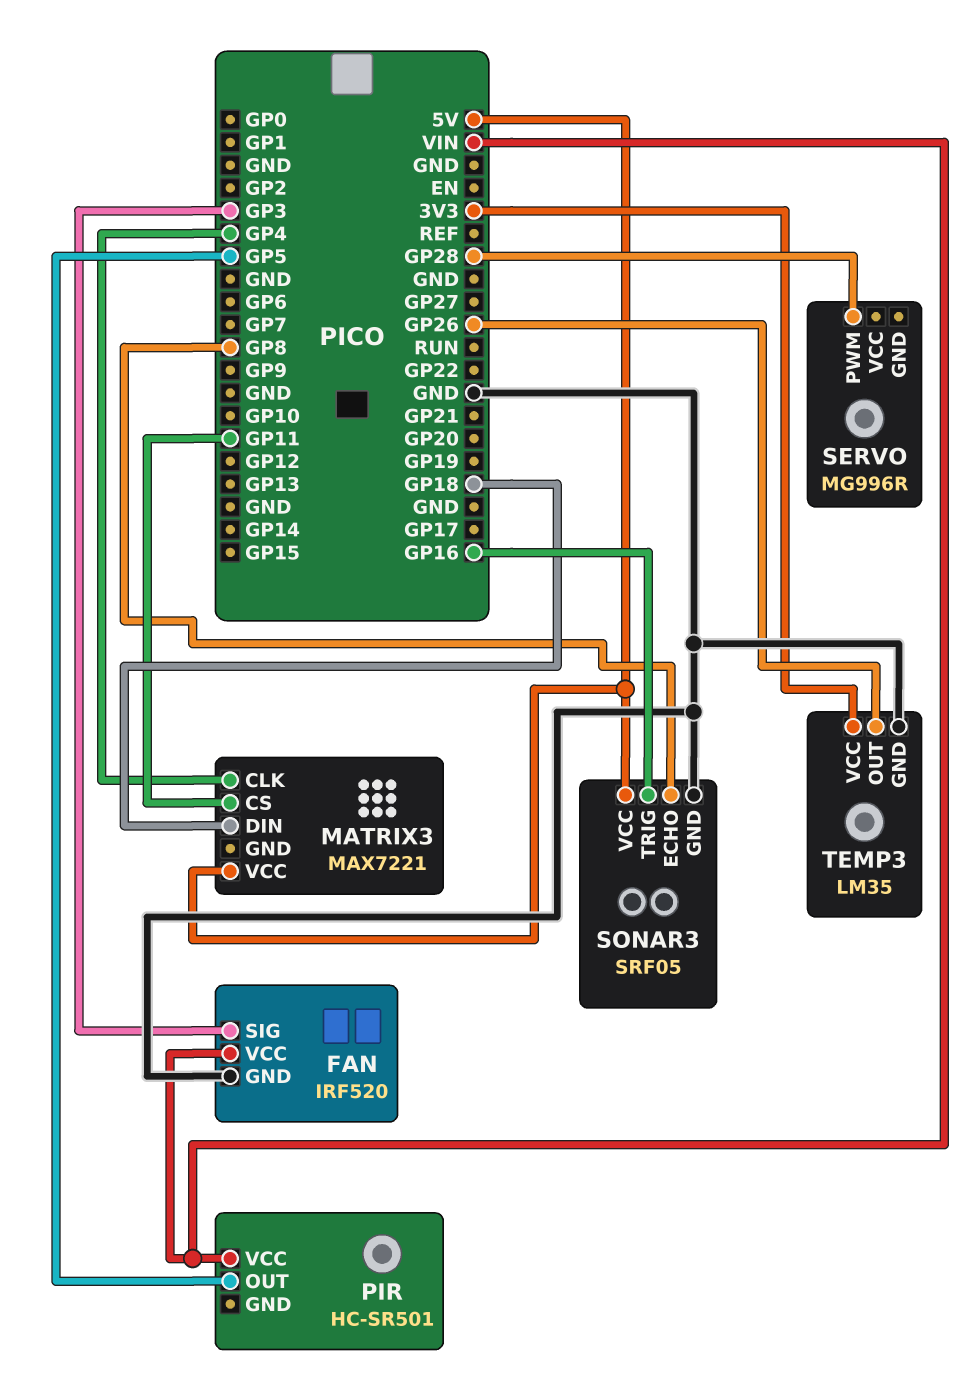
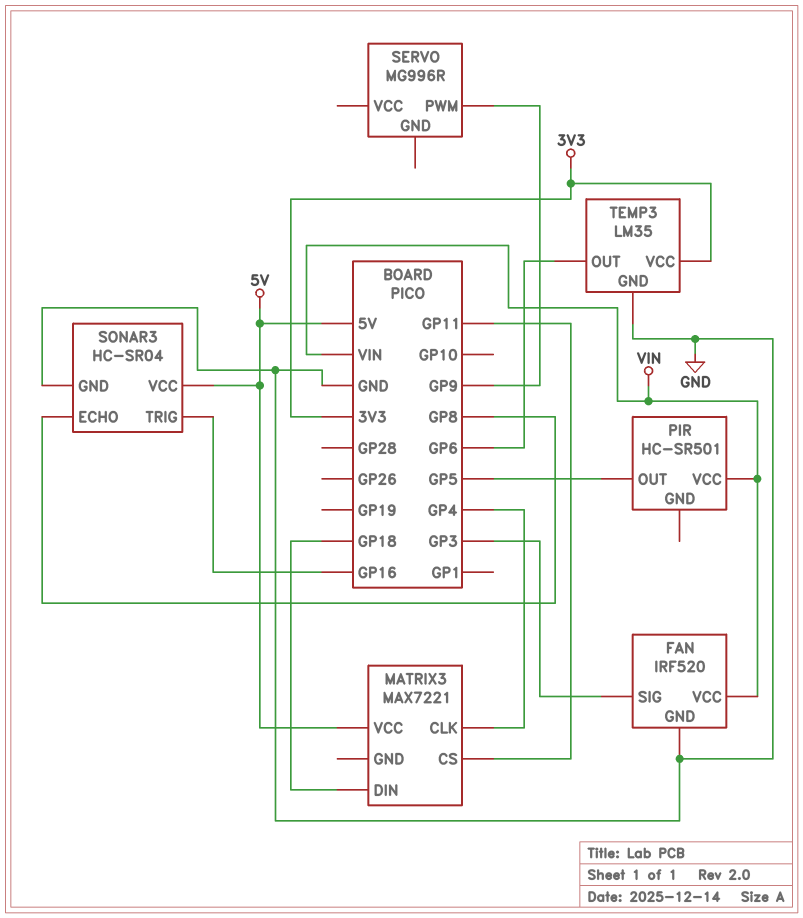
SERVO pin PWM: GP28 -> GP9
SONAR3: SRF05 -> HC-SR04
TEMP3 pin OUT: GP26 -> GP6

